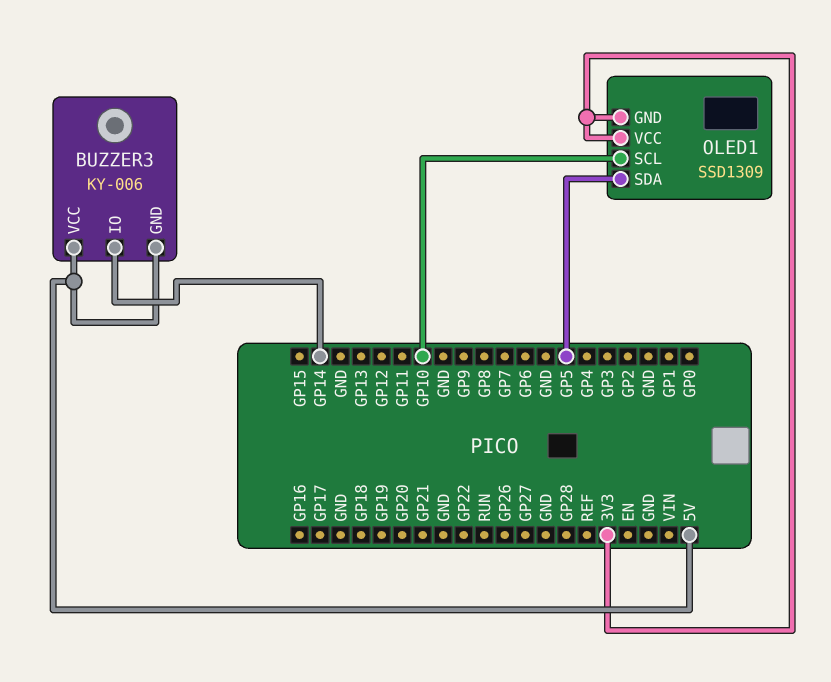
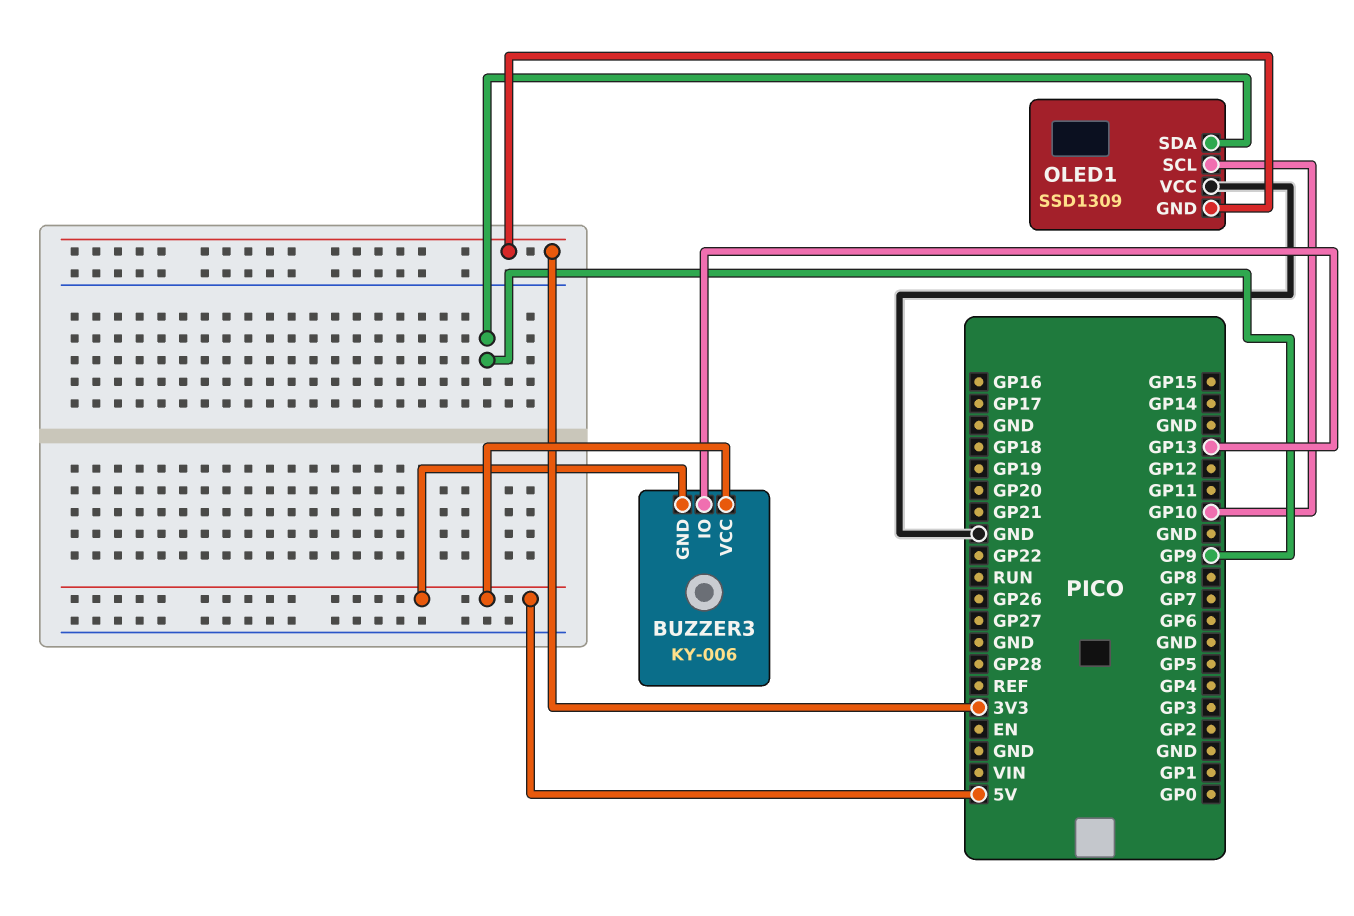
BUZZER3 pin IO: GP14 -> GP13
OLED1 pin SDA: GP5 -> GP9
OLED1 pin VCC: 3V3 -> GND

